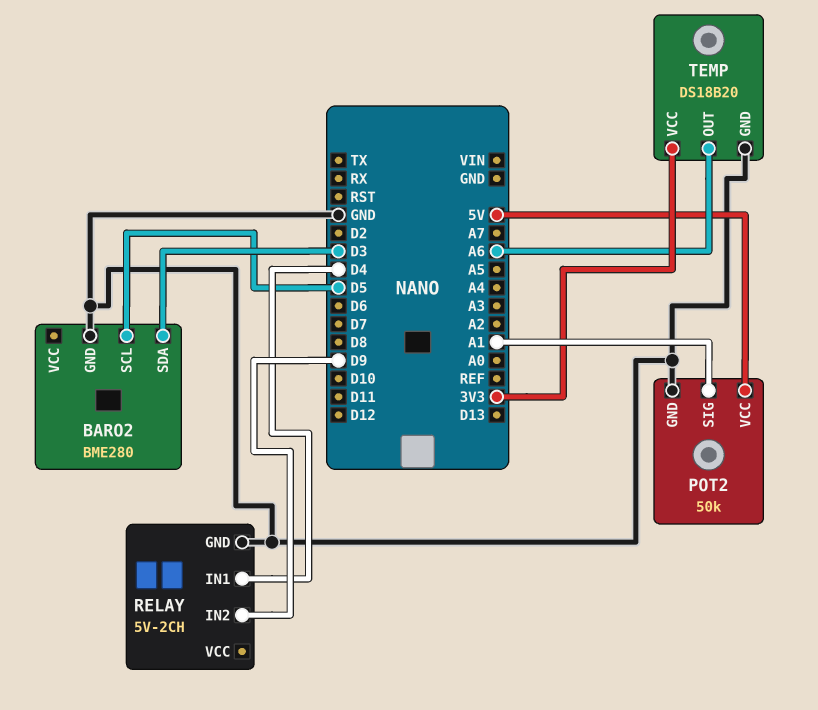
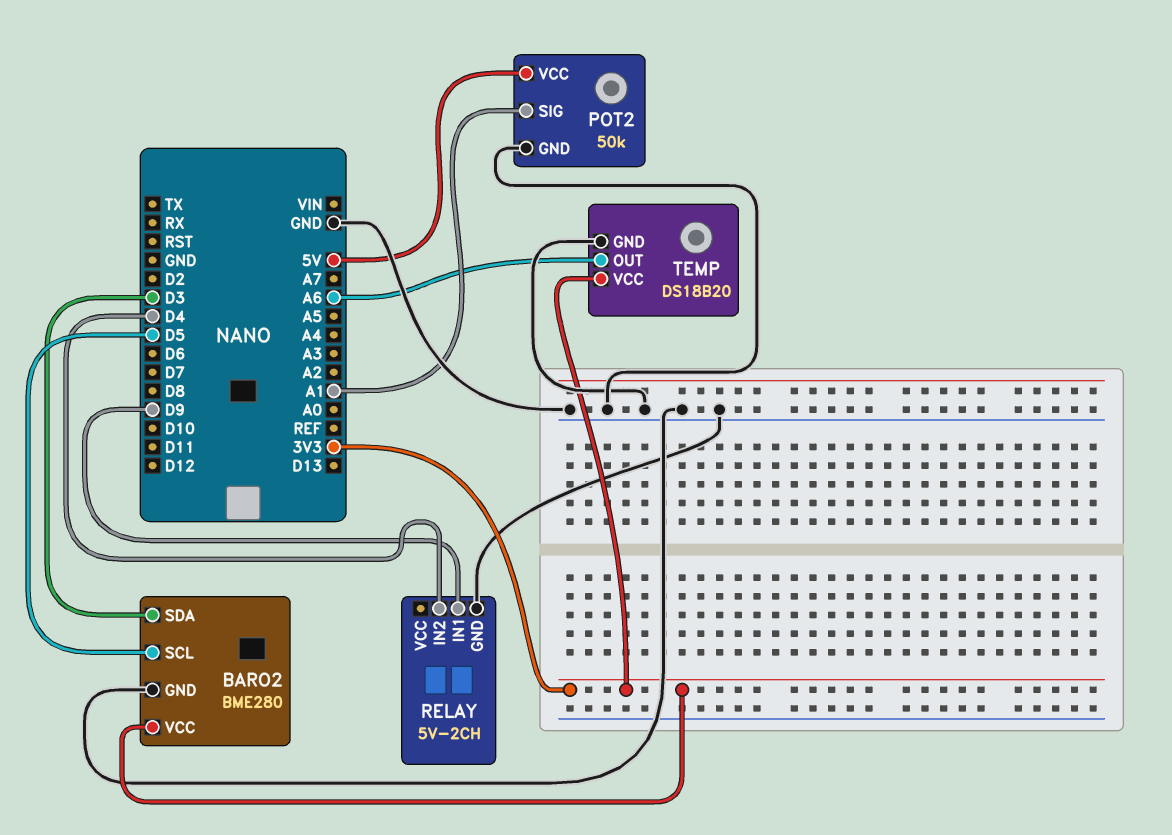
BARO2 pin VCC: none -> 3V3
RELAY pin IN1: D4 -> D9
RELAY pin IN2: D9 -> D4

